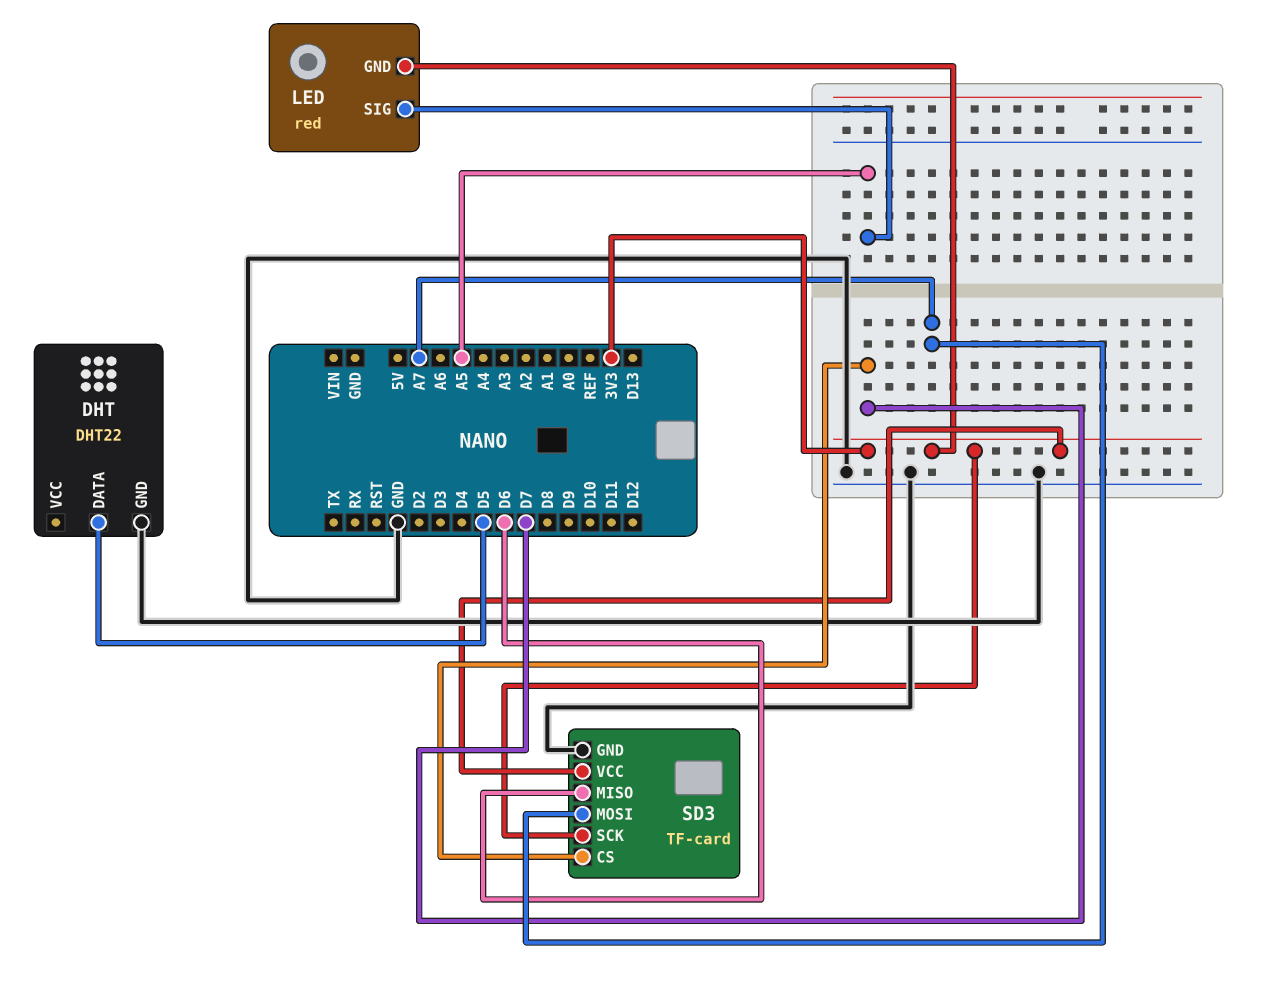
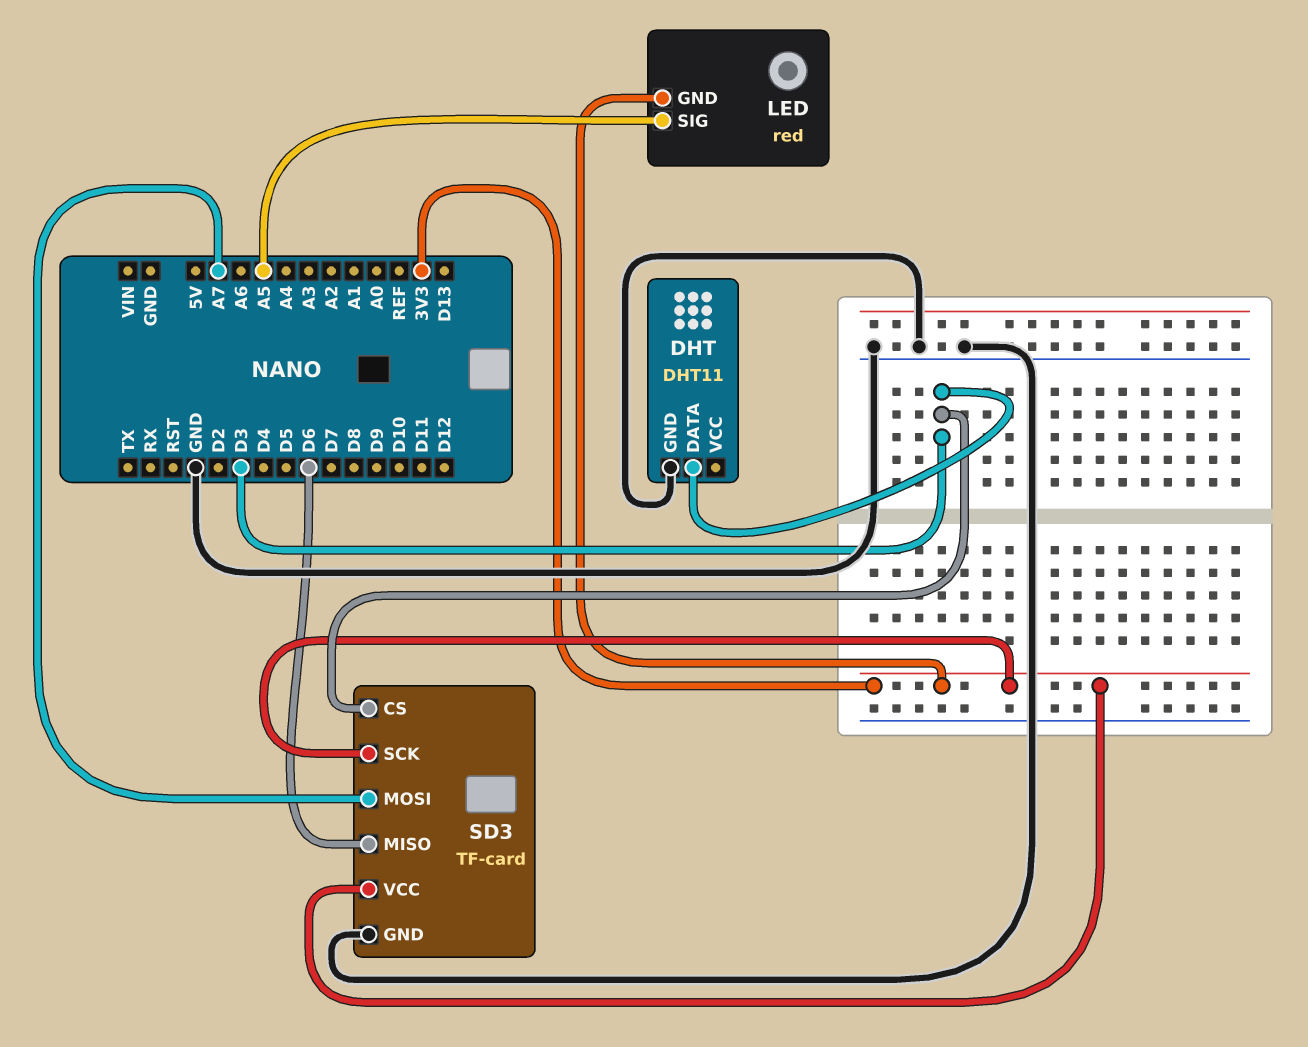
DHT: DHT22 -> DHT11
DHT pin DATA: D5 -> D3
SD3 pin CS: D7 -> D3

